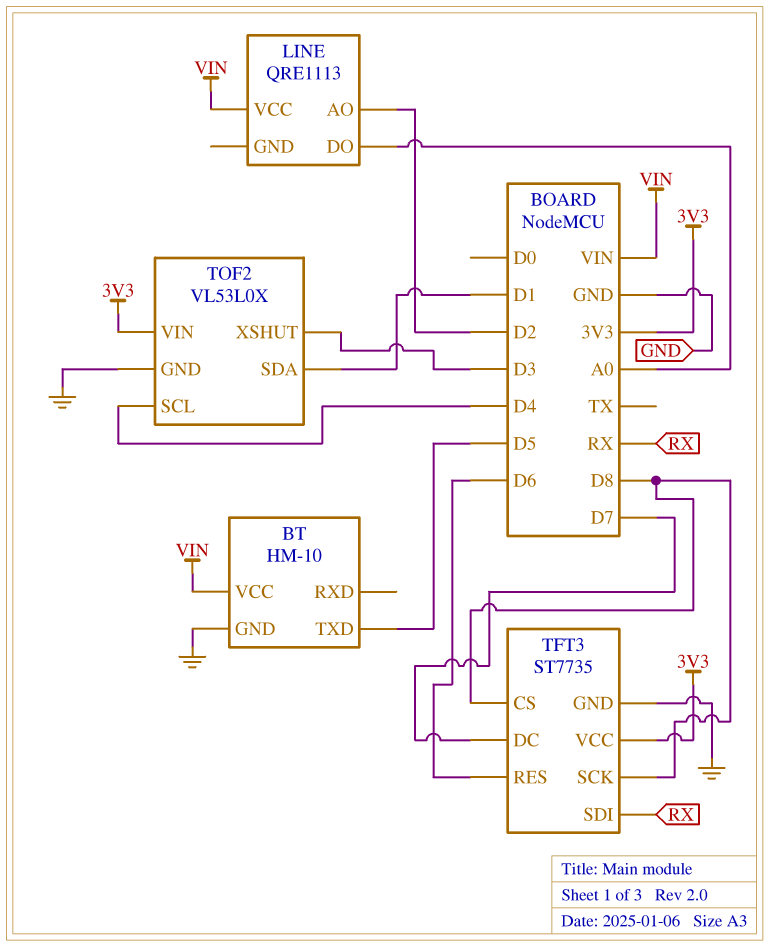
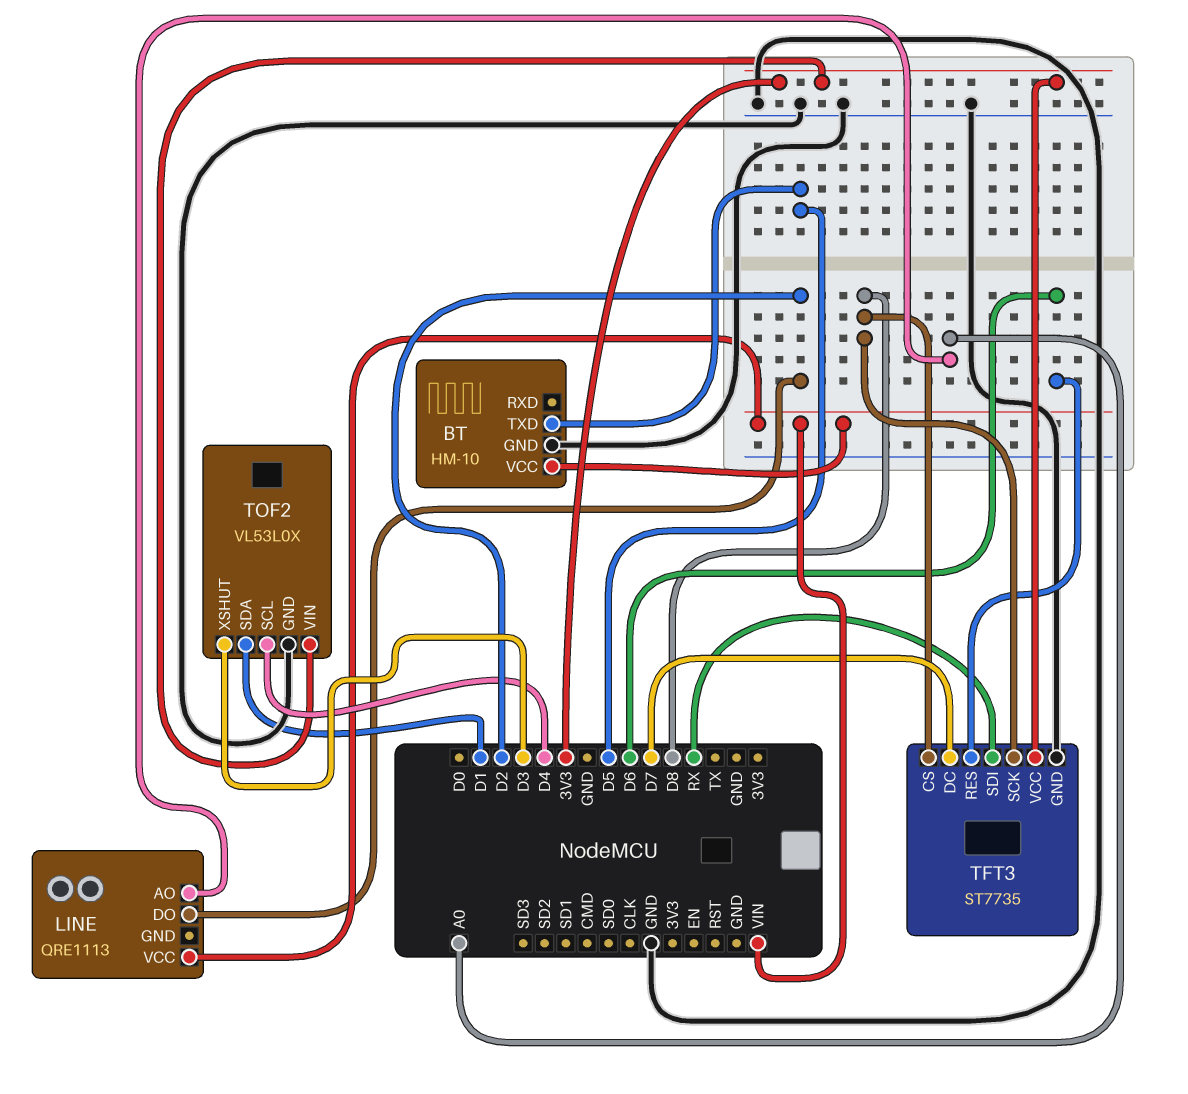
LINE pin AO: D2 -> A0
LINE pin DO: A0 -> D2

